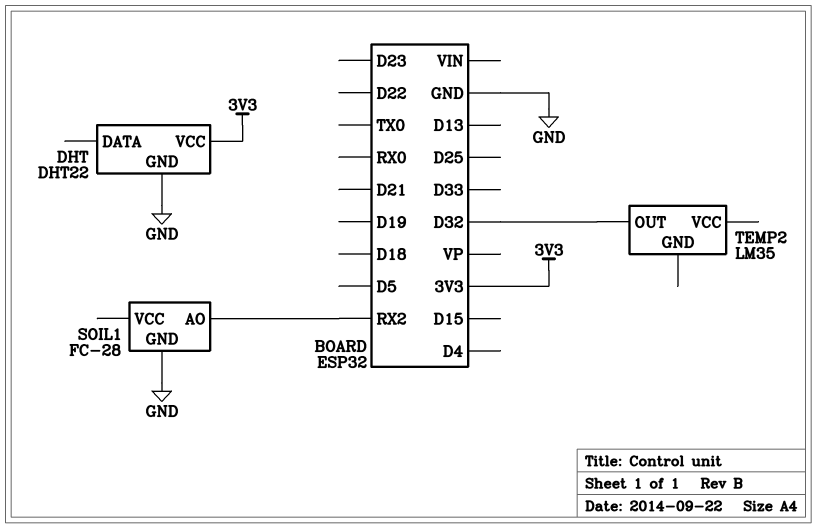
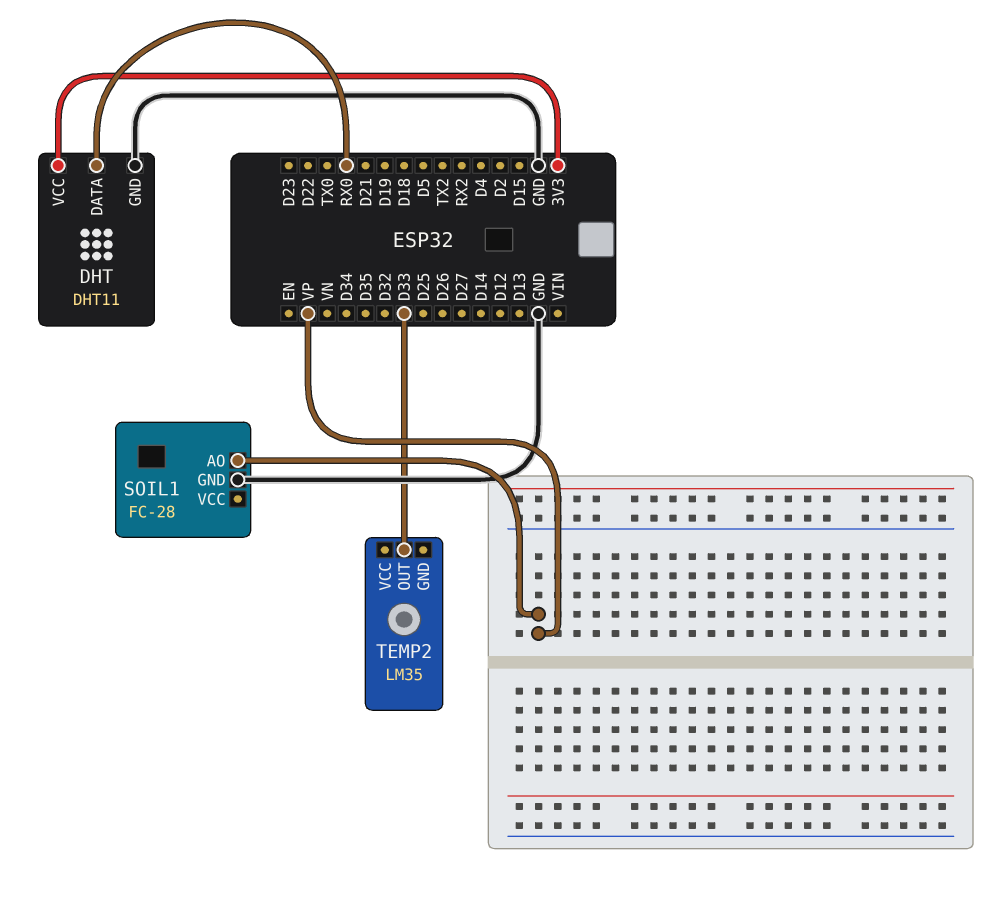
DHT: DHT22 -> DHT11
DHT pin DATA: none -> RX0
SOIL1 pin AO: RX2 -> VP
TEMP2 pin OUT: D32 -> D33

